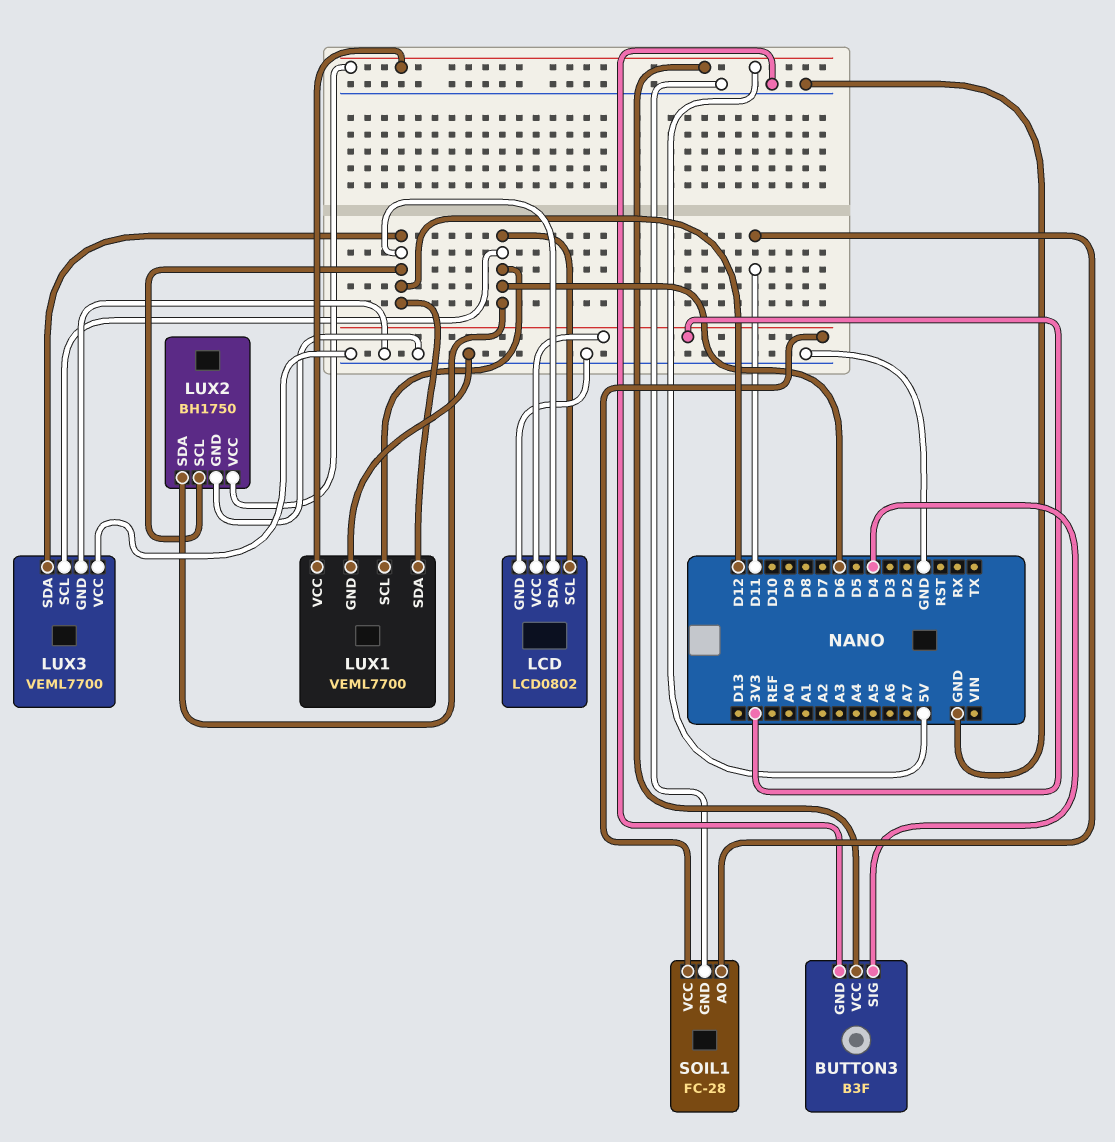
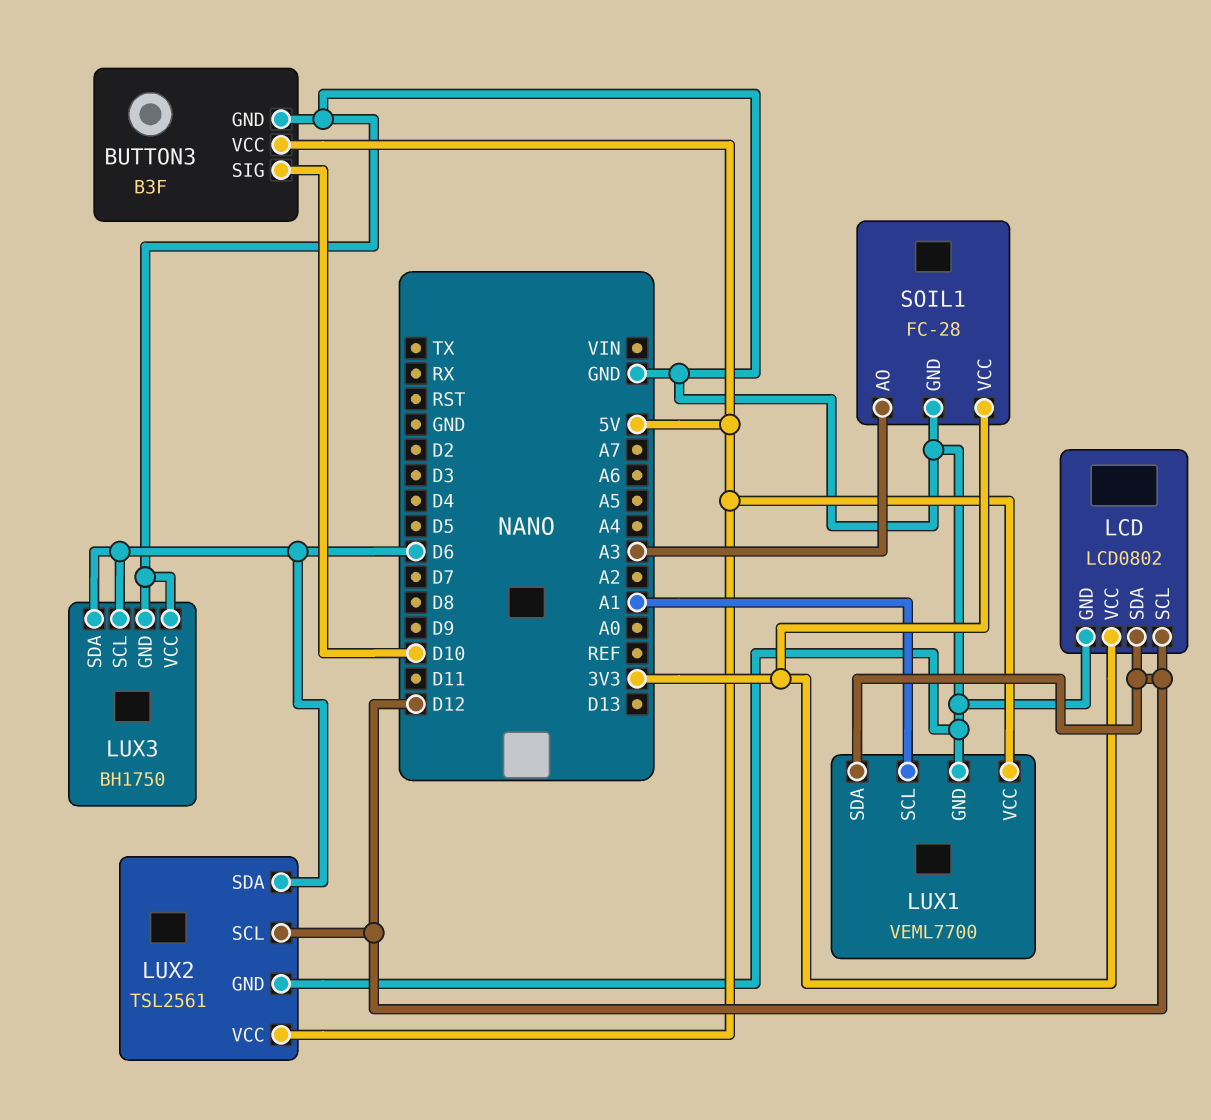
BUTTON3 pin SIG: D4 -> D10
LCD pin SCL: D6 -> D12
LUX1 pin SCL: D6 -> A1
LUX2: BH1750 -> TSL2561
LUX3: VEML7700 -> BH1750
LUX3 pin SDA: D12 -> D6
SOIL1 pin AO: D11 -> A3

